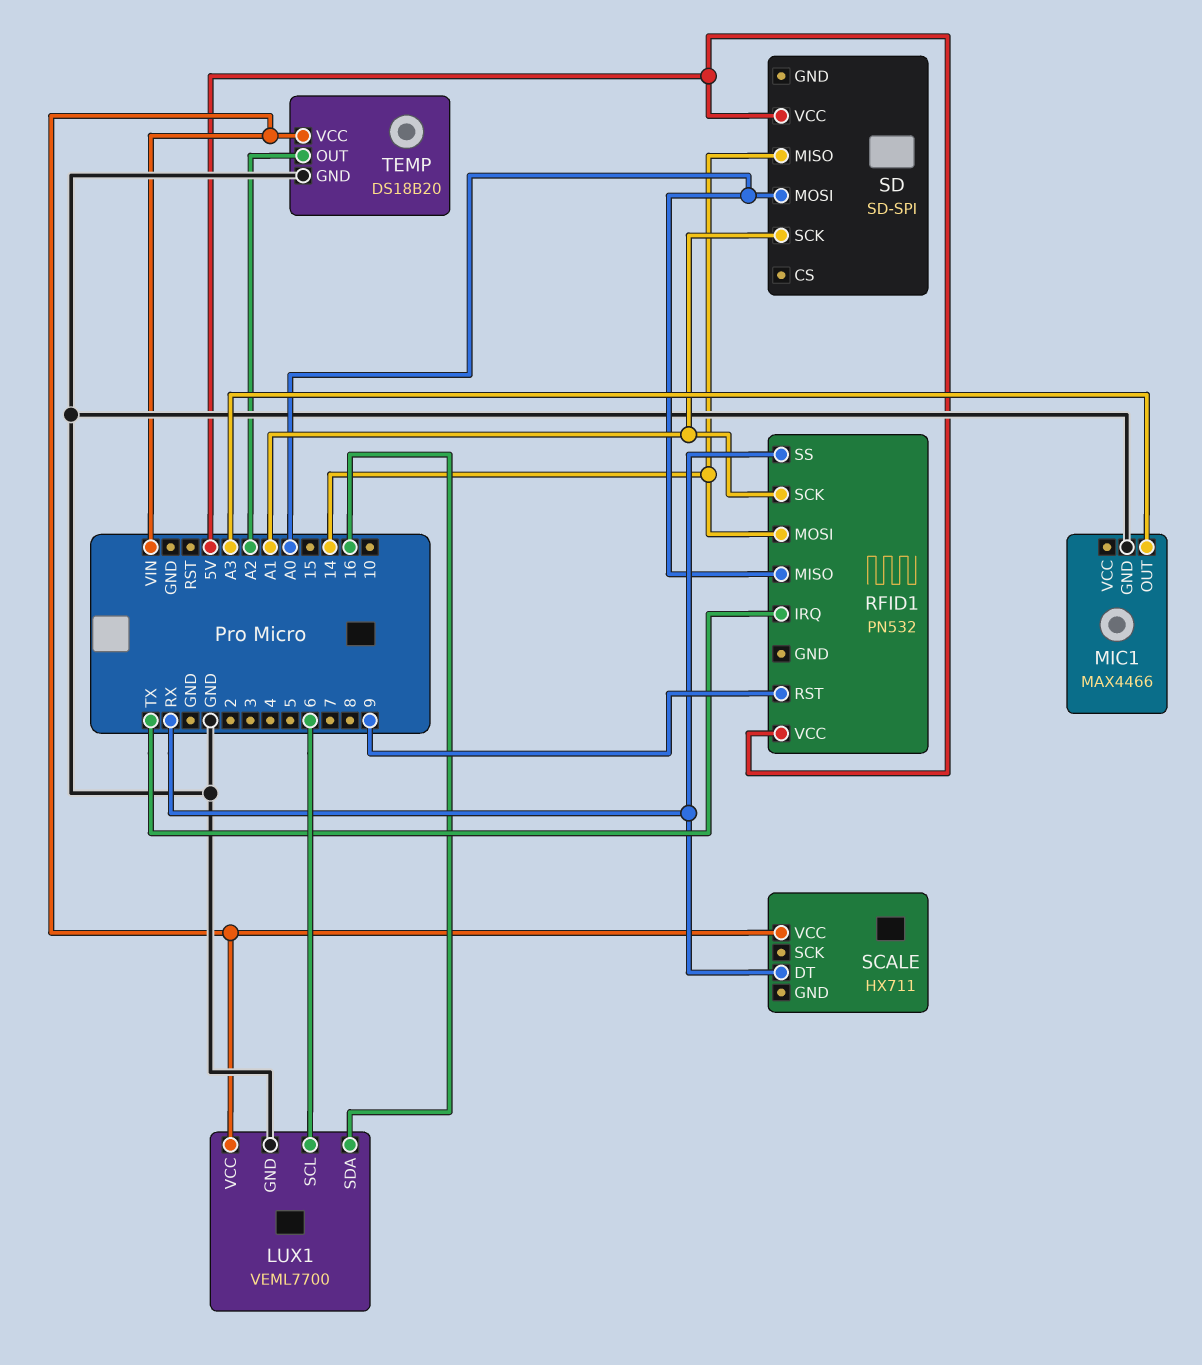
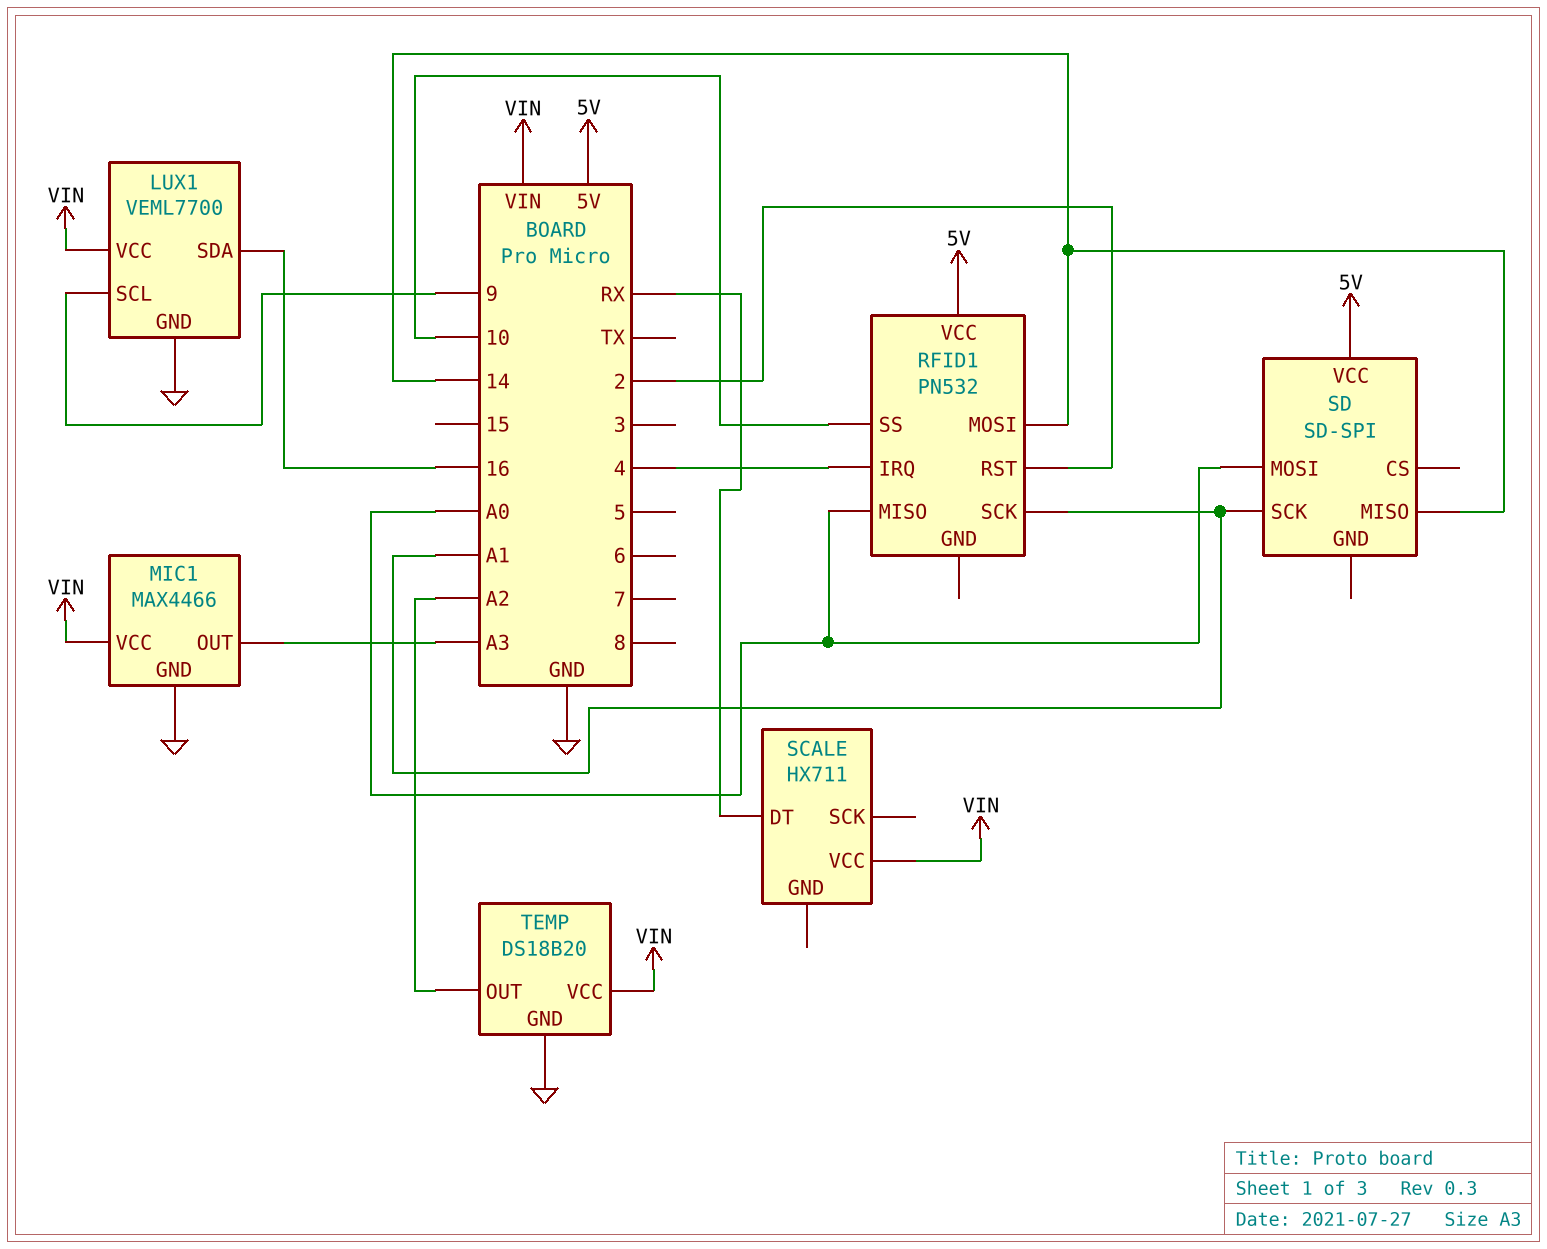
LUX1 pin SCL: 6 -> 9
MIC1 pin VCC: none -> VIN
RFID1 pin IRQ: TX -> 4
RFID1 pin RST: 9 -> 2
RFID1 pin SS: RX -> 10

